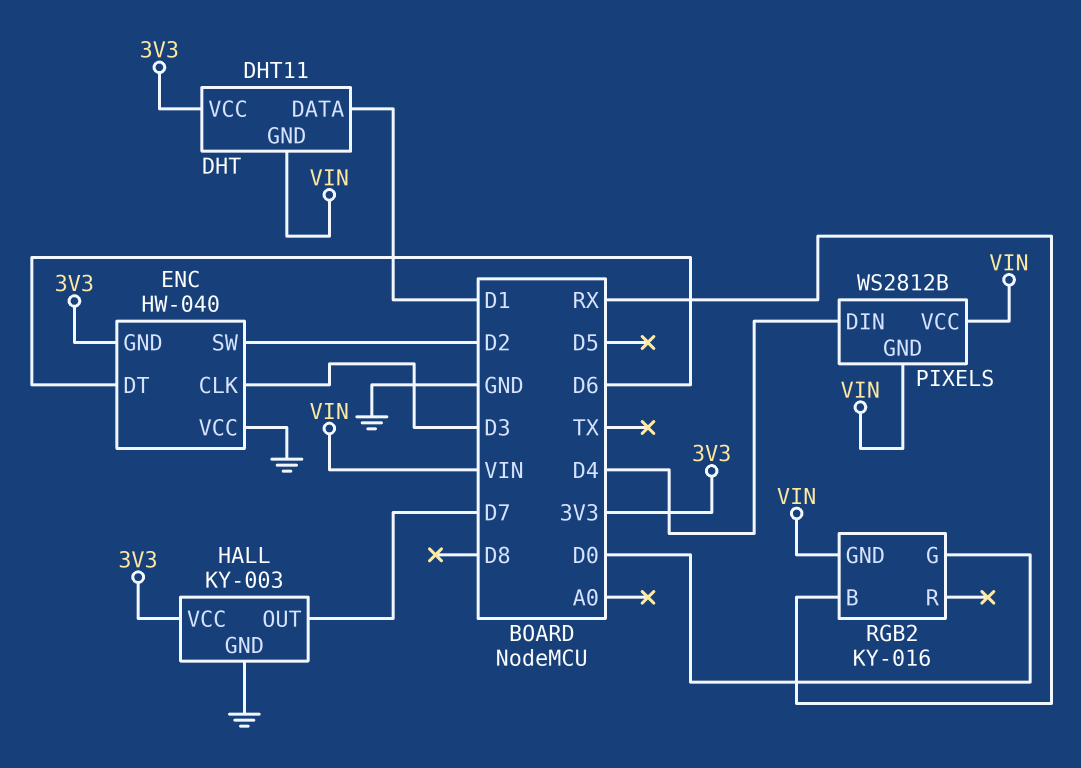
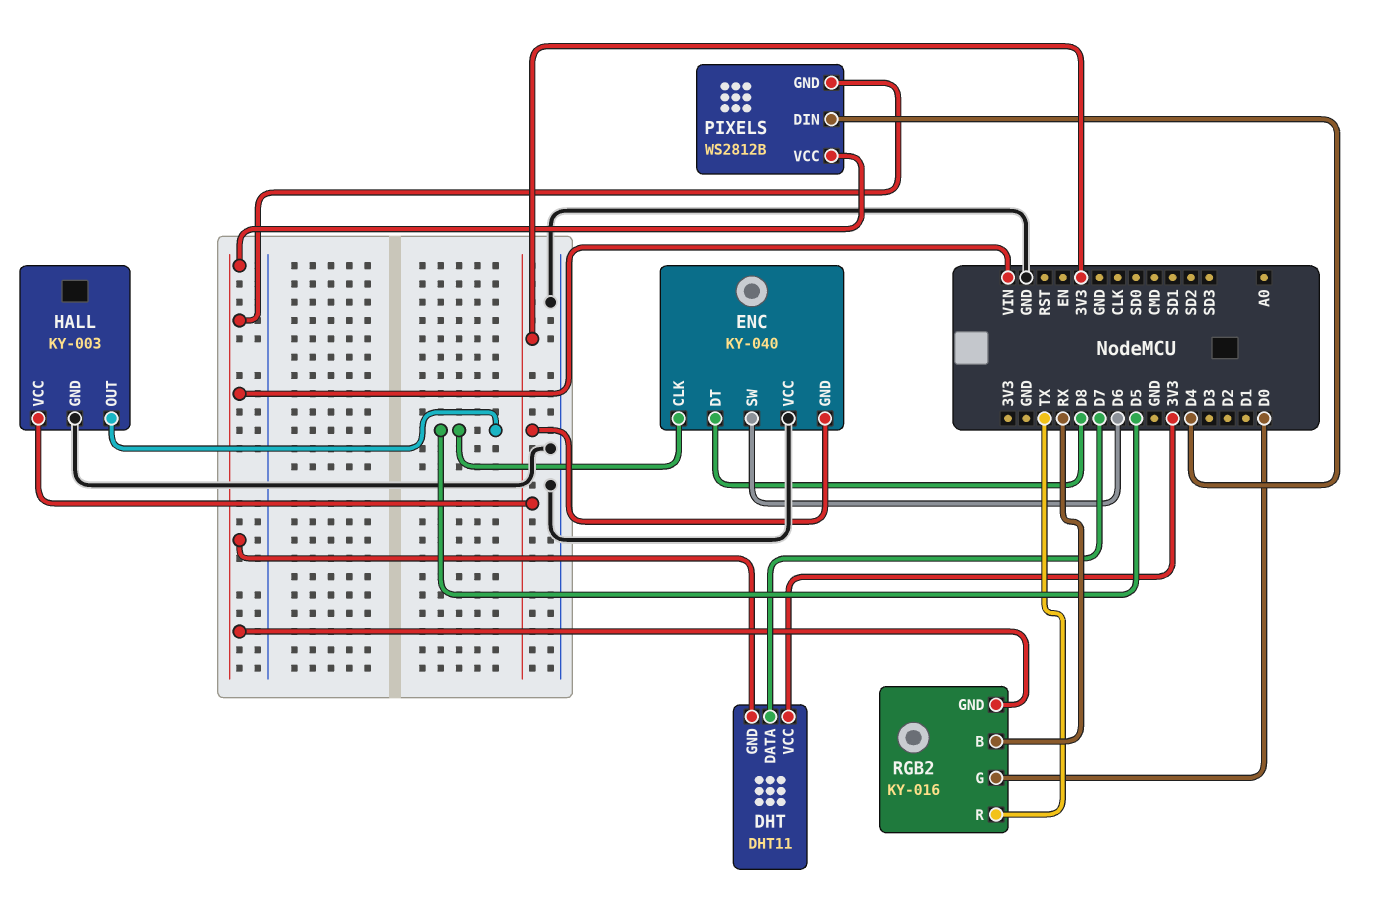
DHT pin DATA: D1 -> D7
ENC: HW-040 -> KY-040
ENC pin CLK: D3 -> D5
ENC pin DT: D6 -> D8
ENC pin SW: D2 -> D6
HALL pin OUT: D7 -> D5
RGB2 pin R: none -> TX

